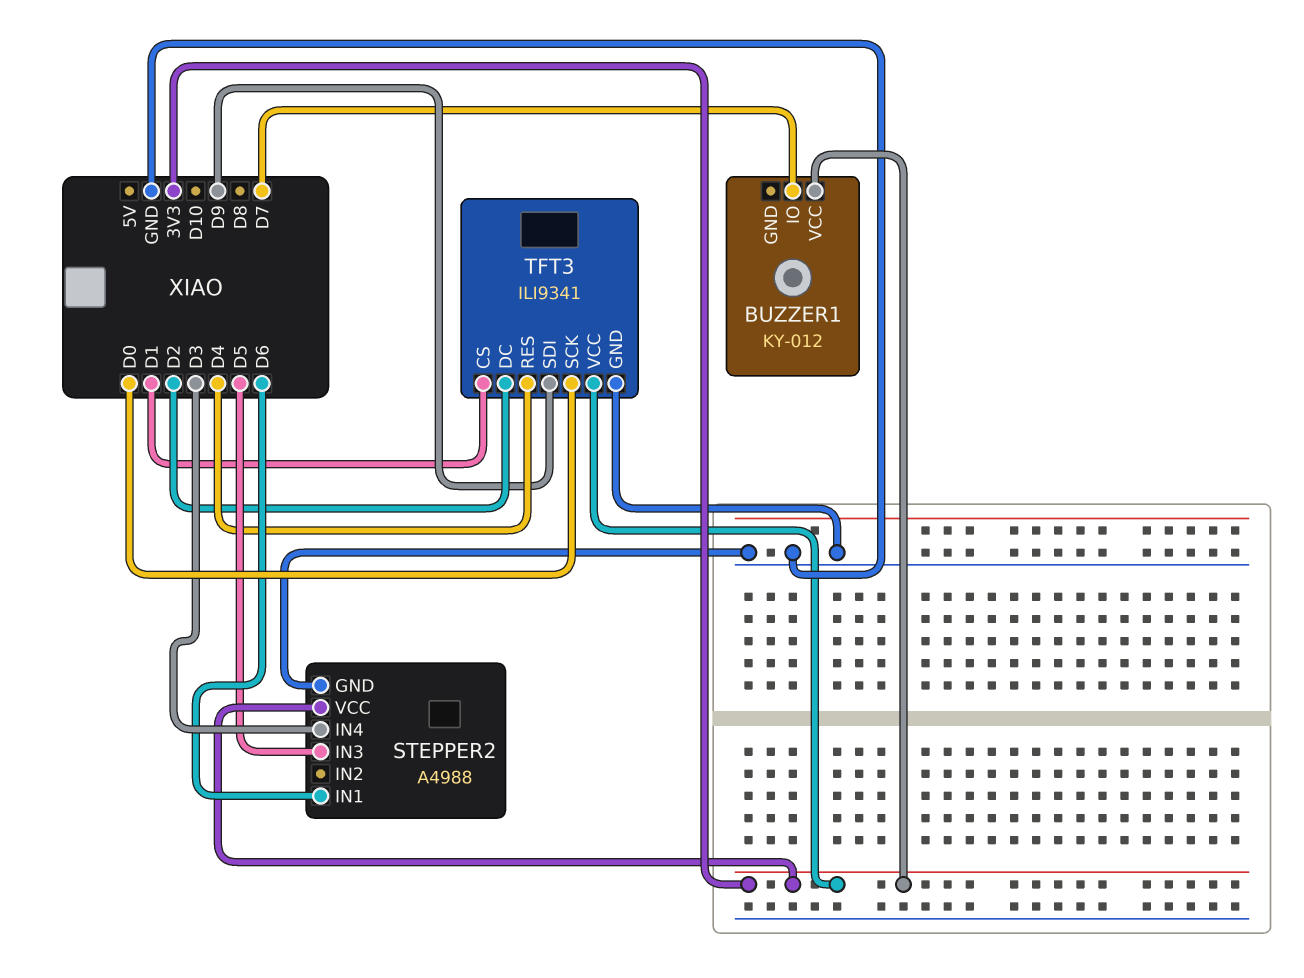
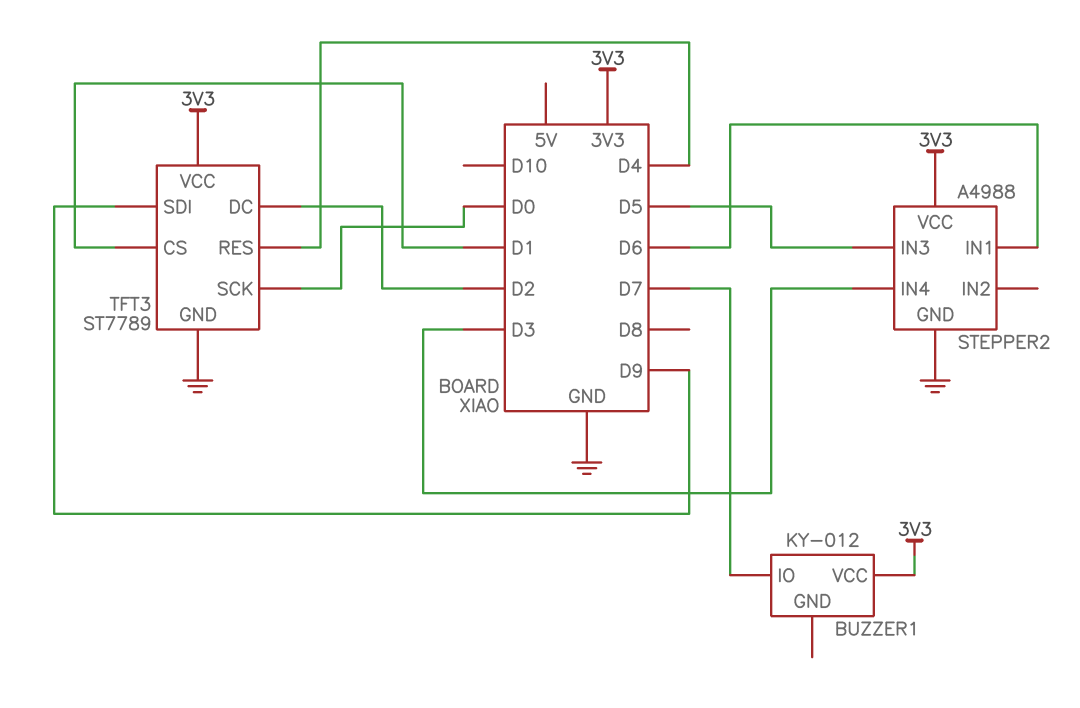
TFT3: ILI9341 -> ST7789

